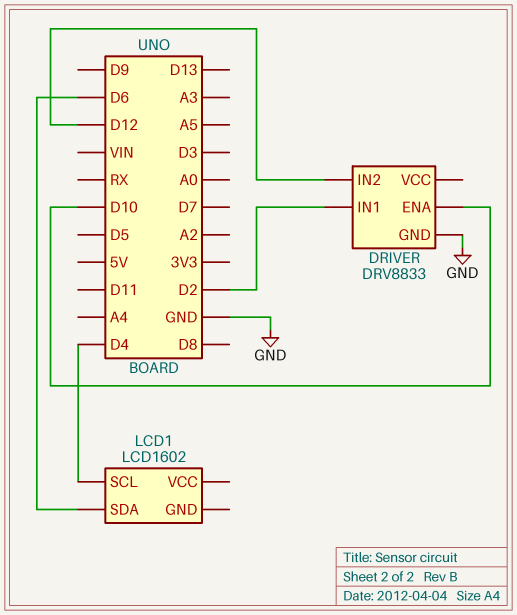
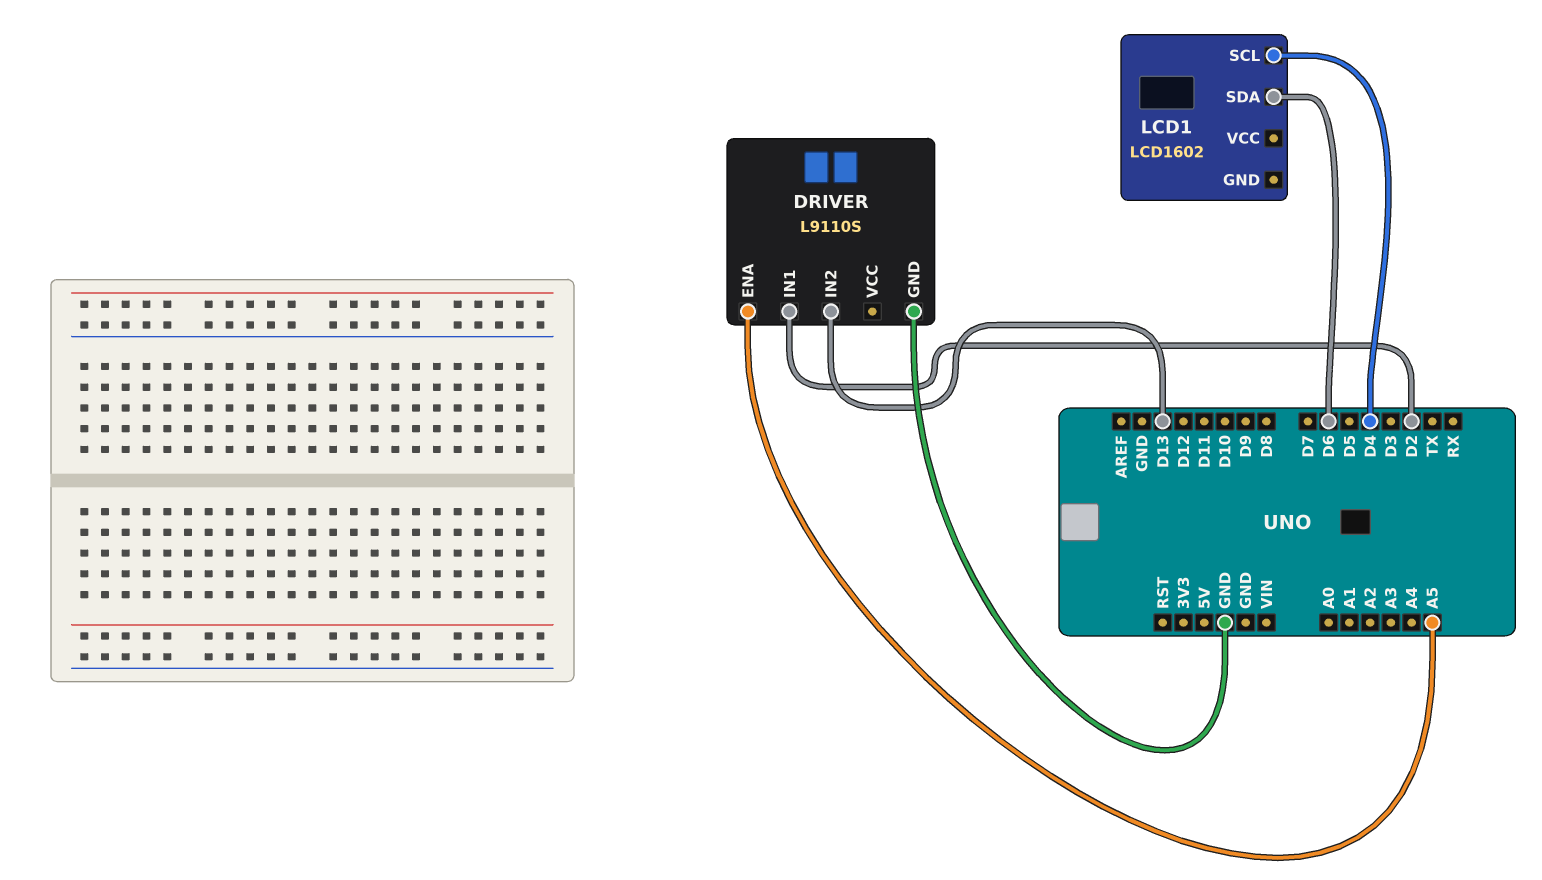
DRIVER: DRV8833 -> L9110S
DRIVER pin ENA: D10 -> A5
DRIVER pin IN2: D12 -> D13

